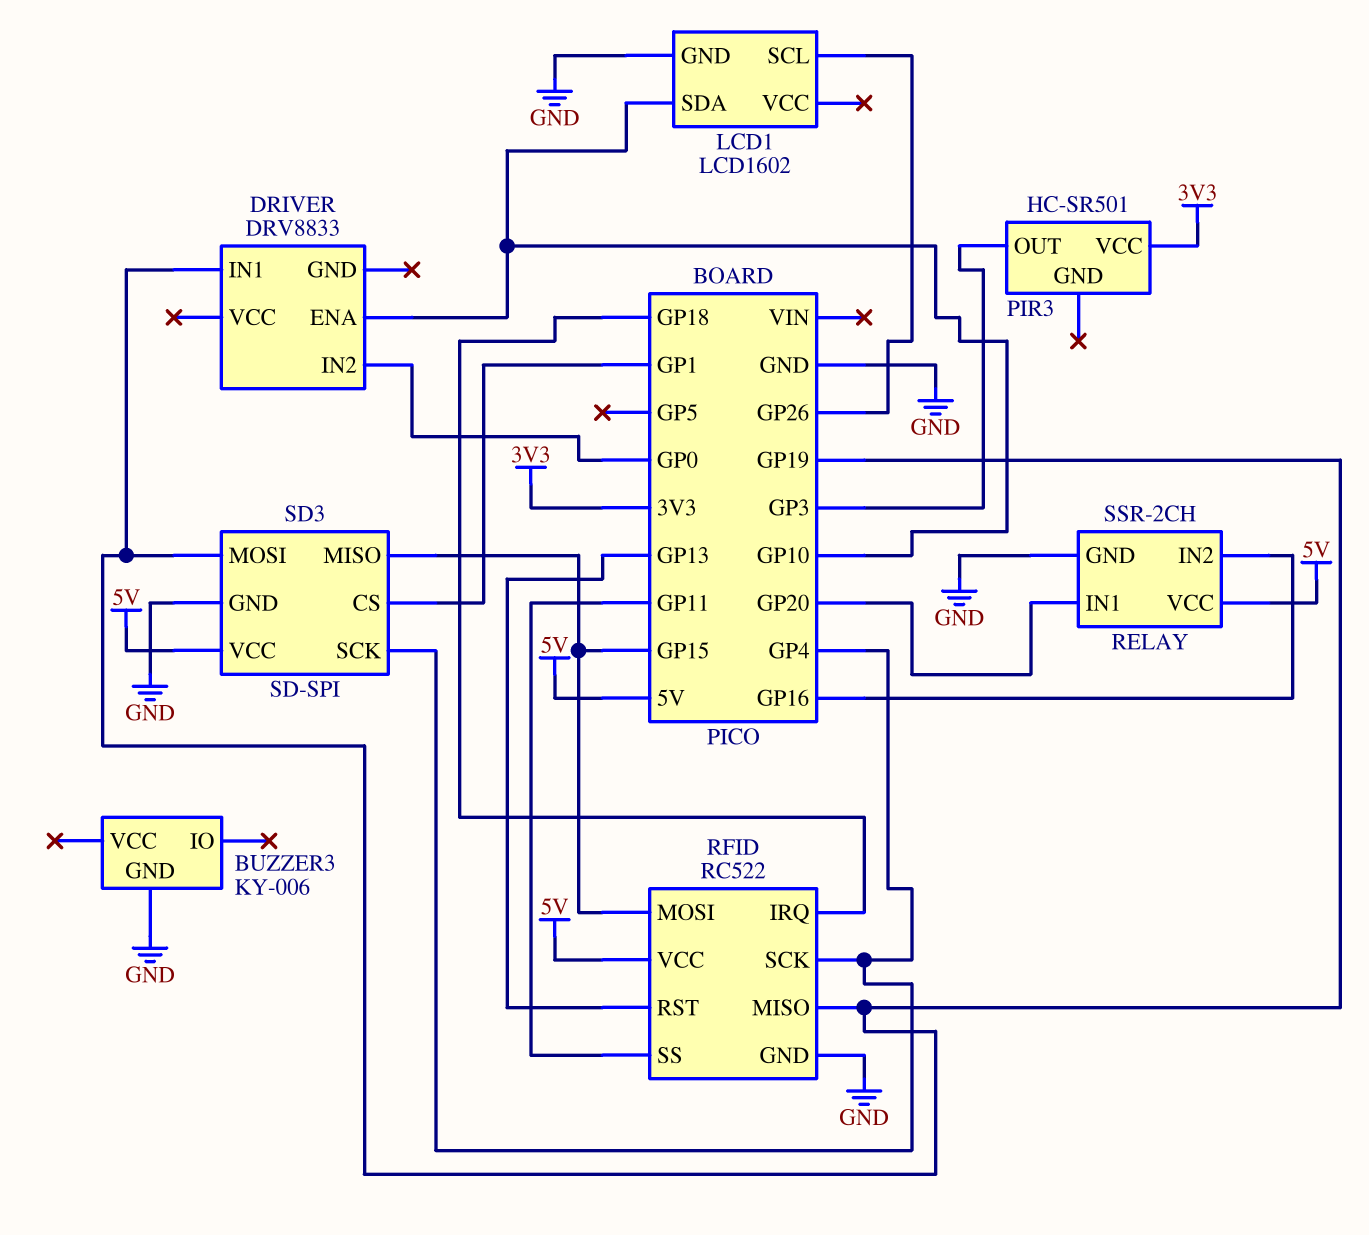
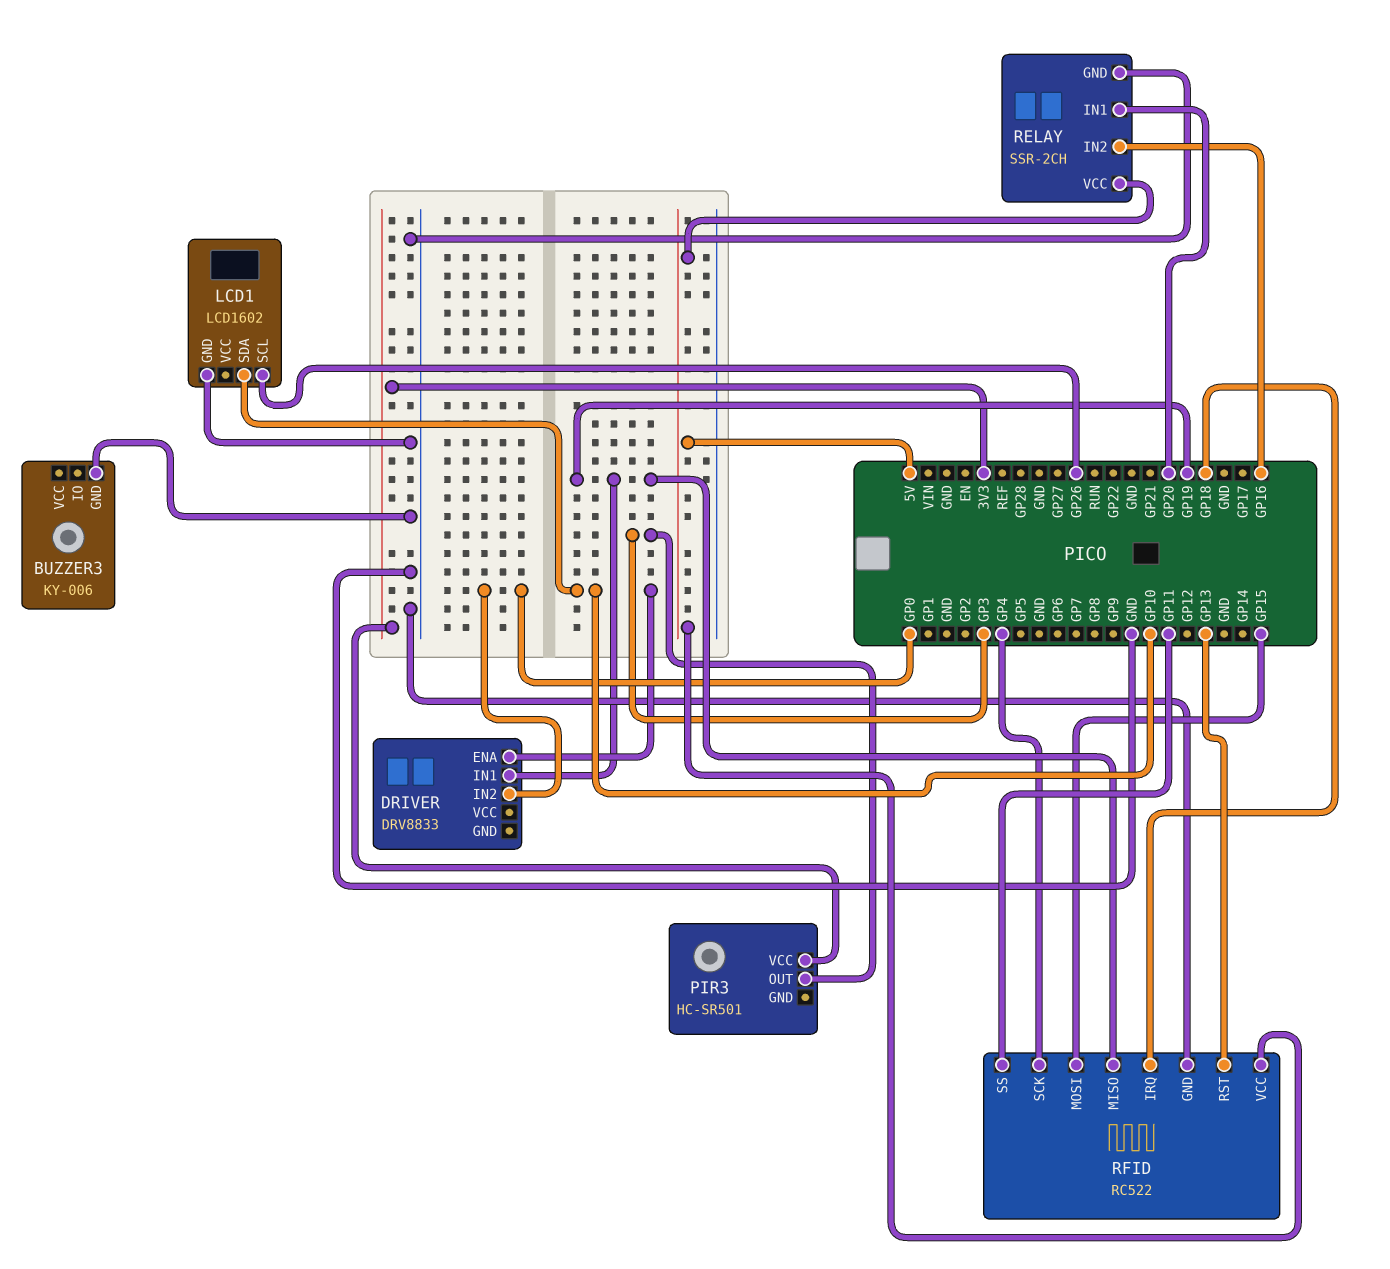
SD3: SD-SPI -> none
SD3 pin CS: GP1 -> none
SD3 pin GND: GND -> none
SD3 pin MISO: GP15 -> none
SD3 pin MOSI: GP19 -> none
SD3 pin SCK: GP4 -> none
SD3 pin VCC: 5V -> none

